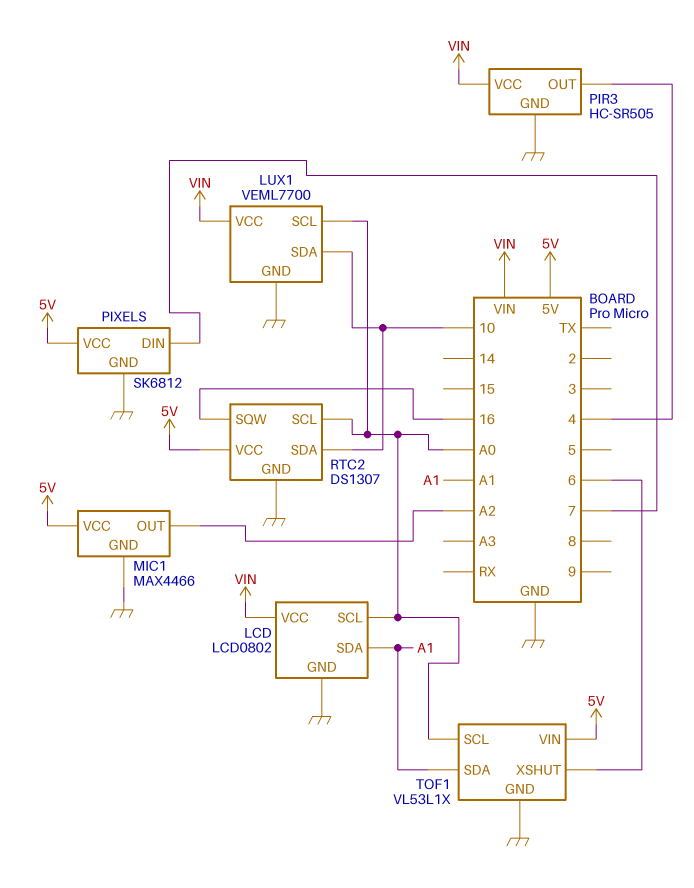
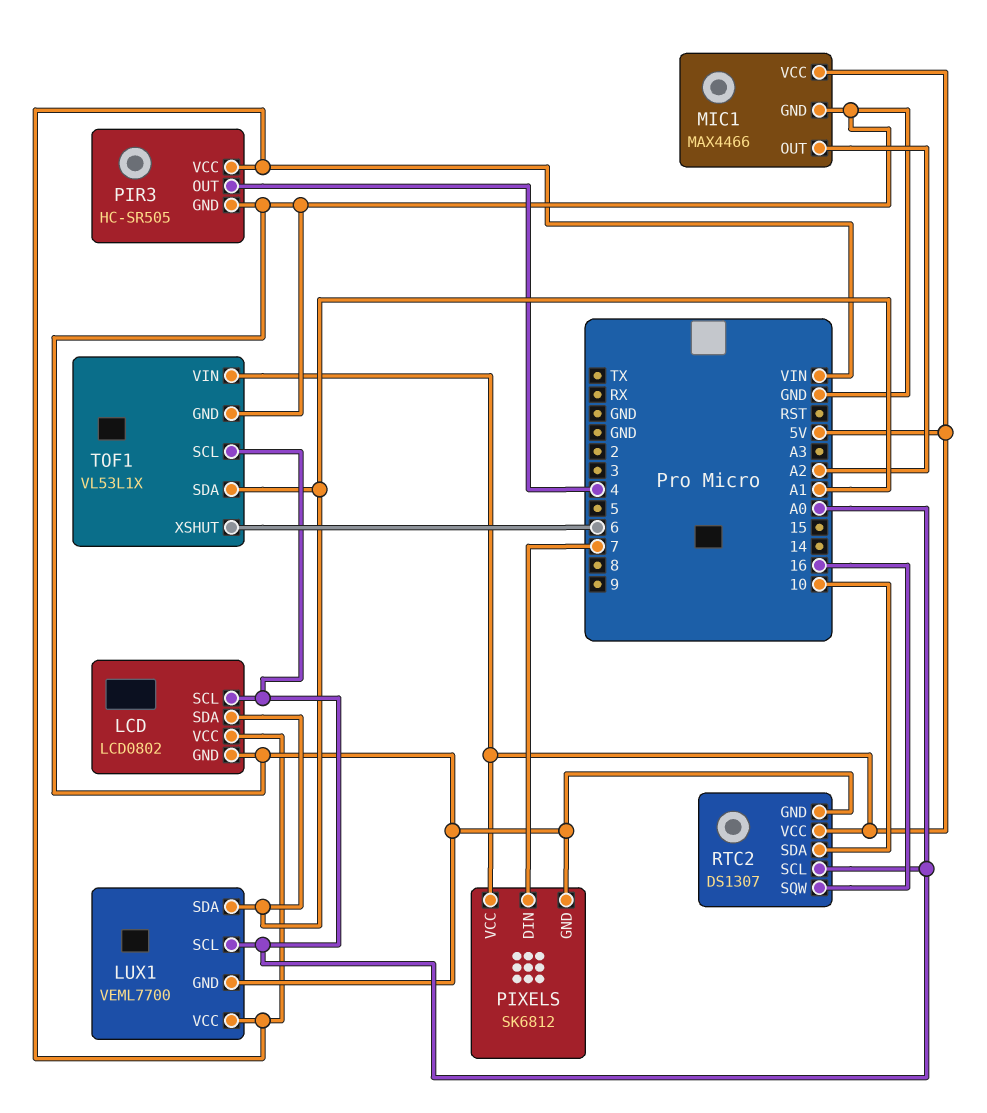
LUX1 pin SDA: 10 -> A1

